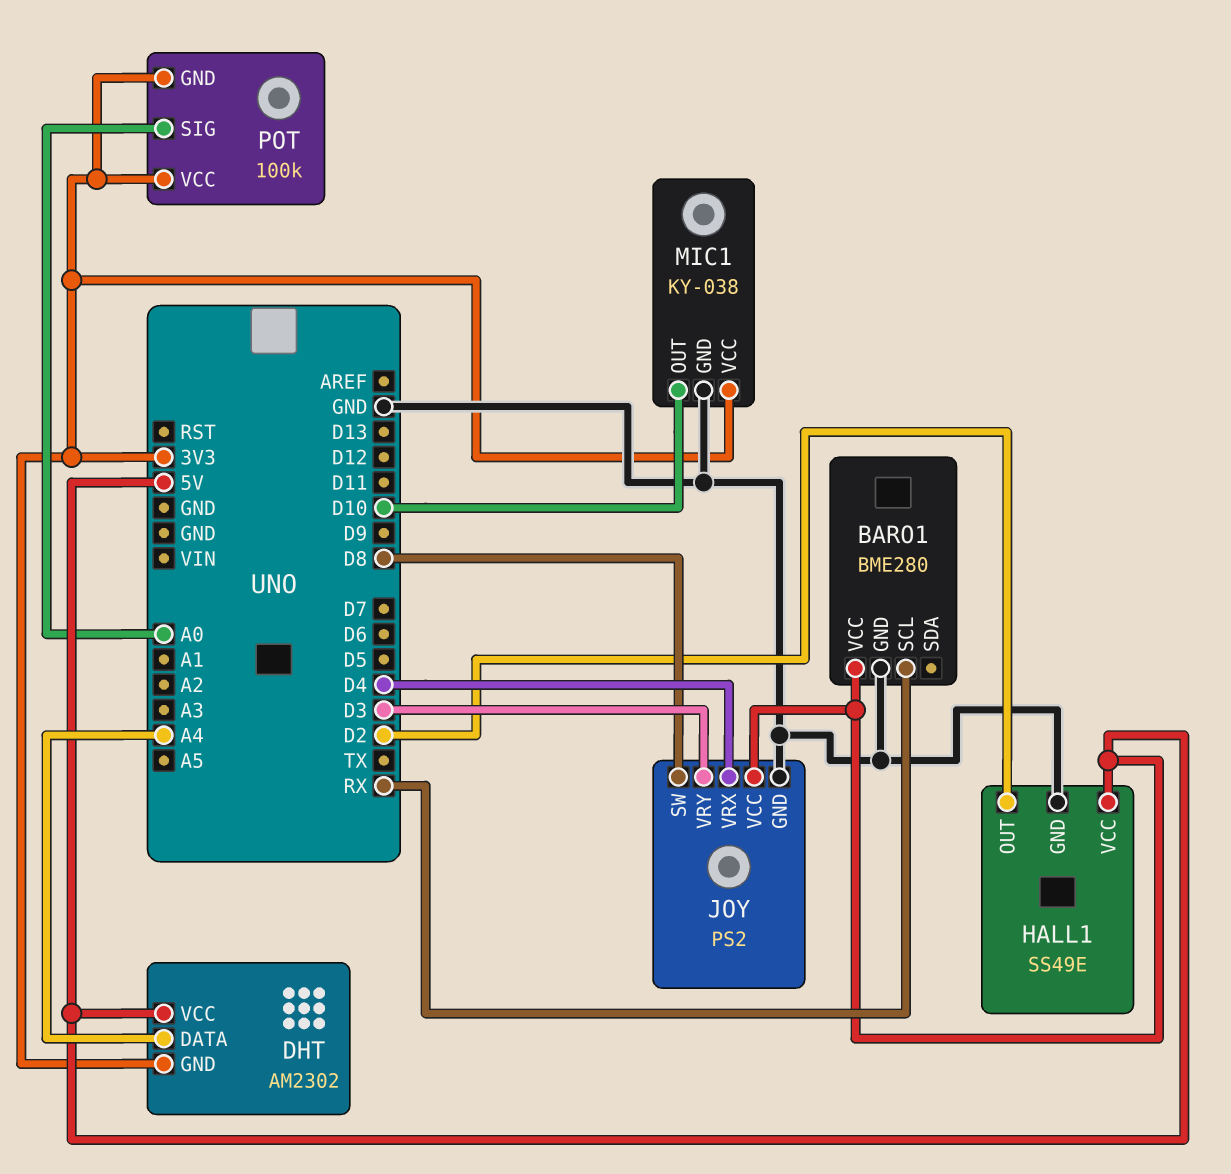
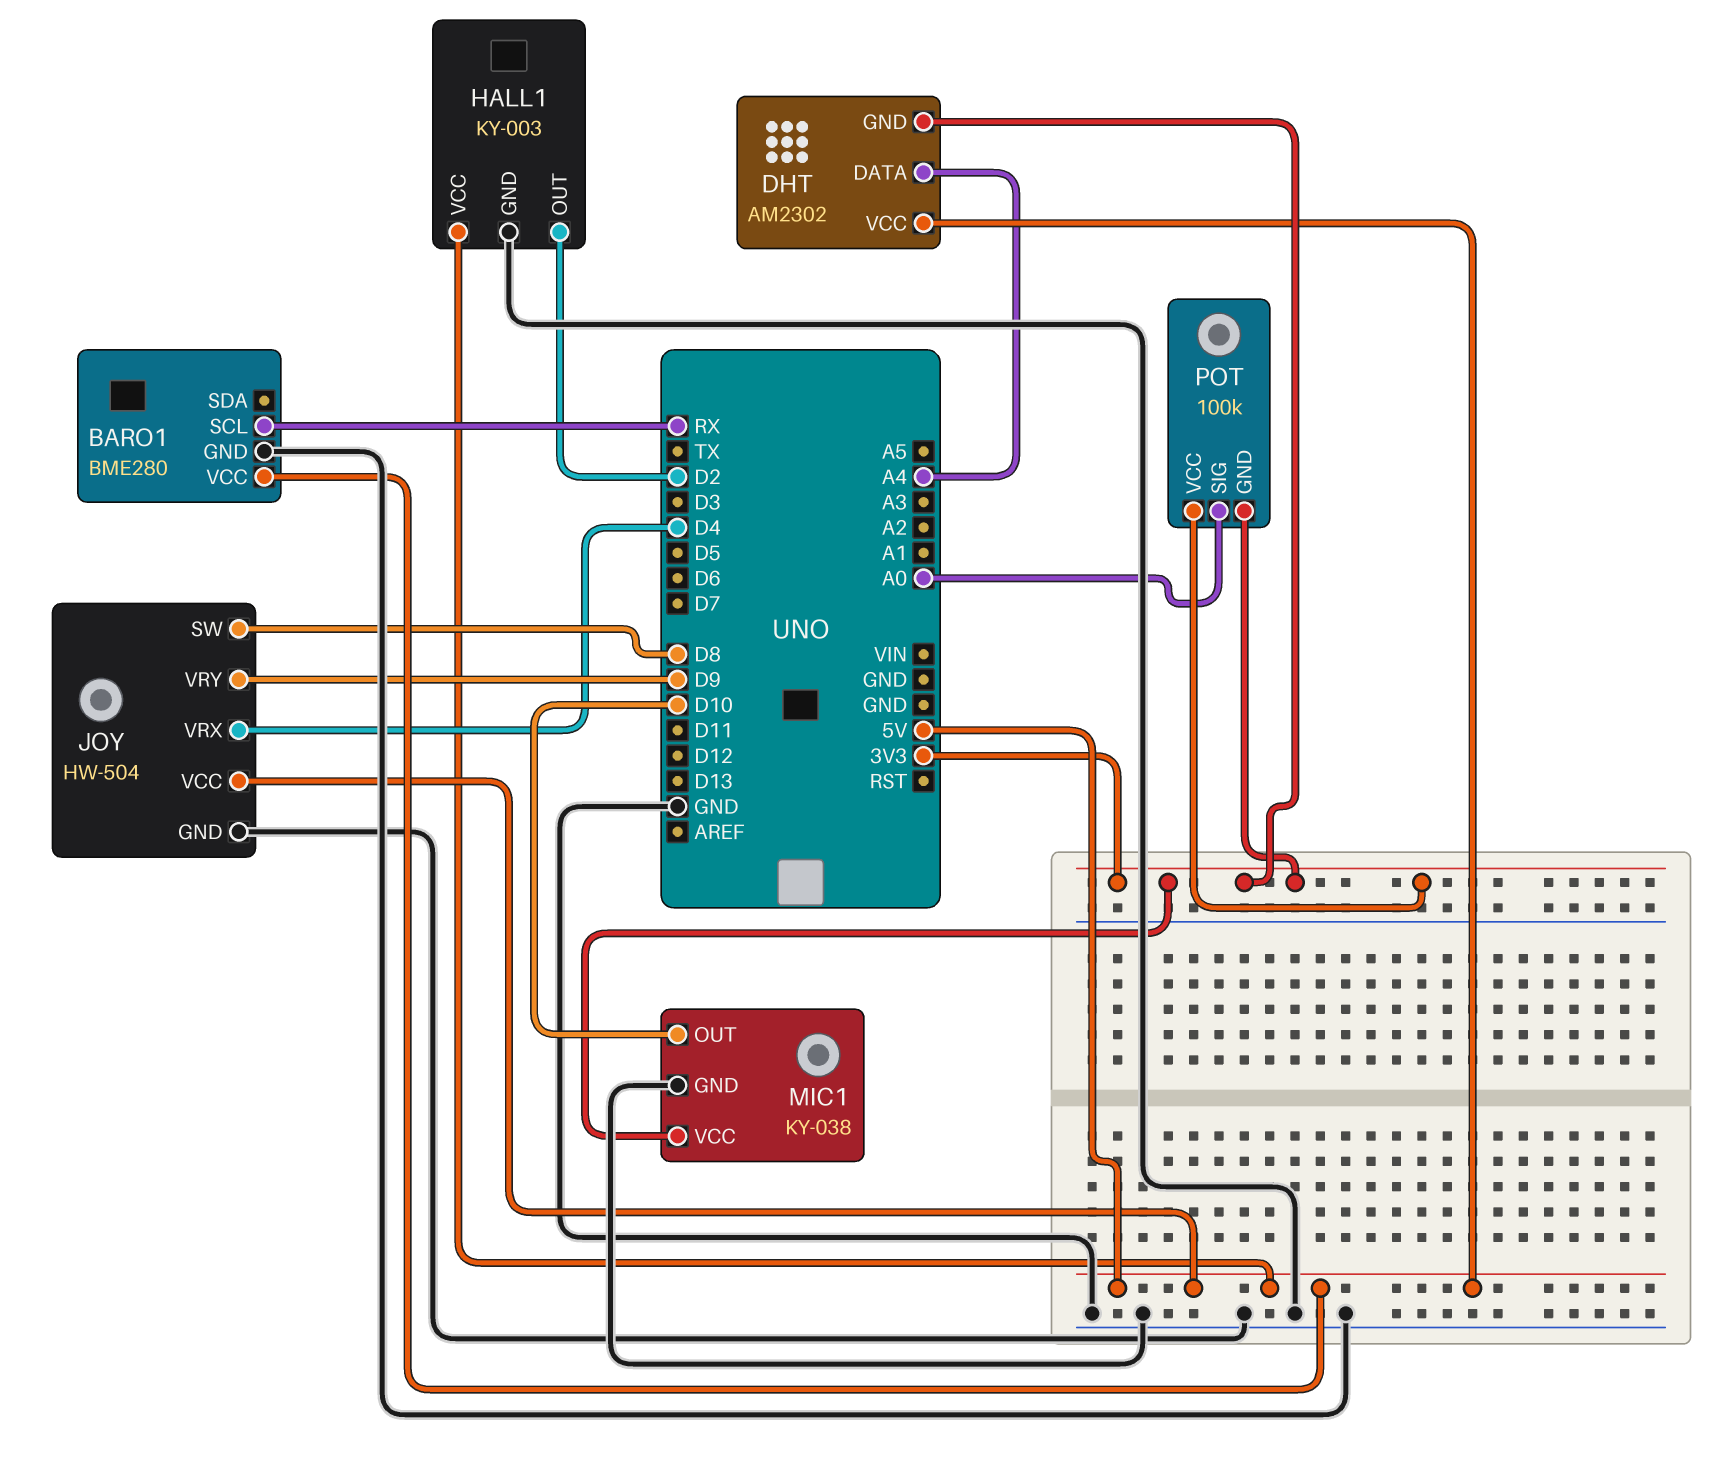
HALL1: SS49E -> KY-003
JOY: PS2 -> HW-504
JOY pin VRY: D3 -> D9

